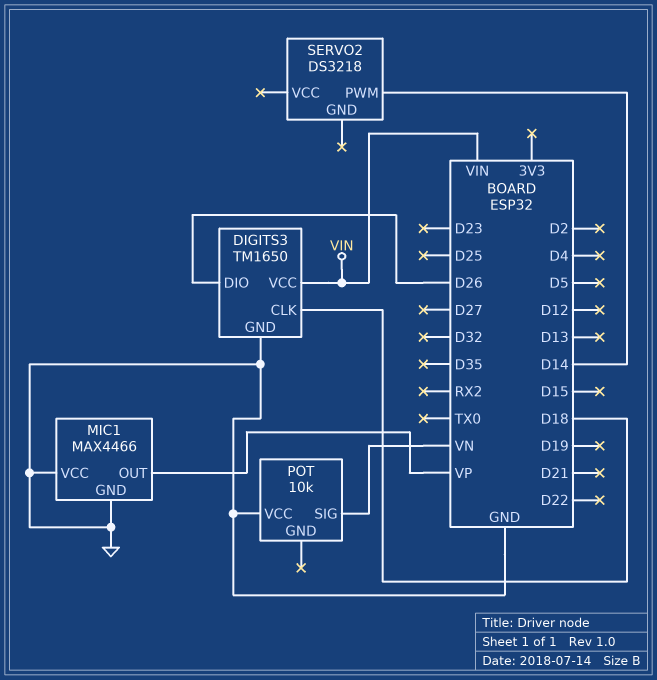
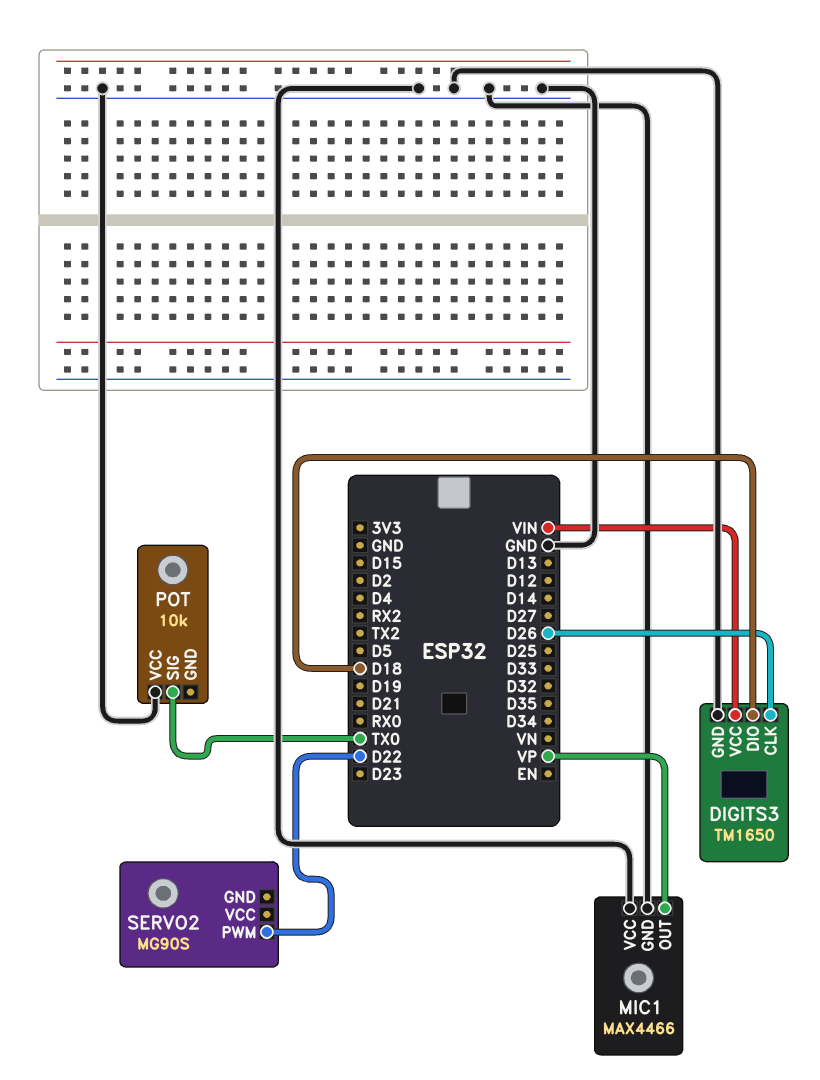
DIGITS3 pin CLK: D18 -> D26
DIGITS3 pin DIO: D26 -> D18
POT pin SIG: VN -> TX0
SERVO2: DS3218 -> MG90S
SERVO2 pin PWM: D14 -> D22

